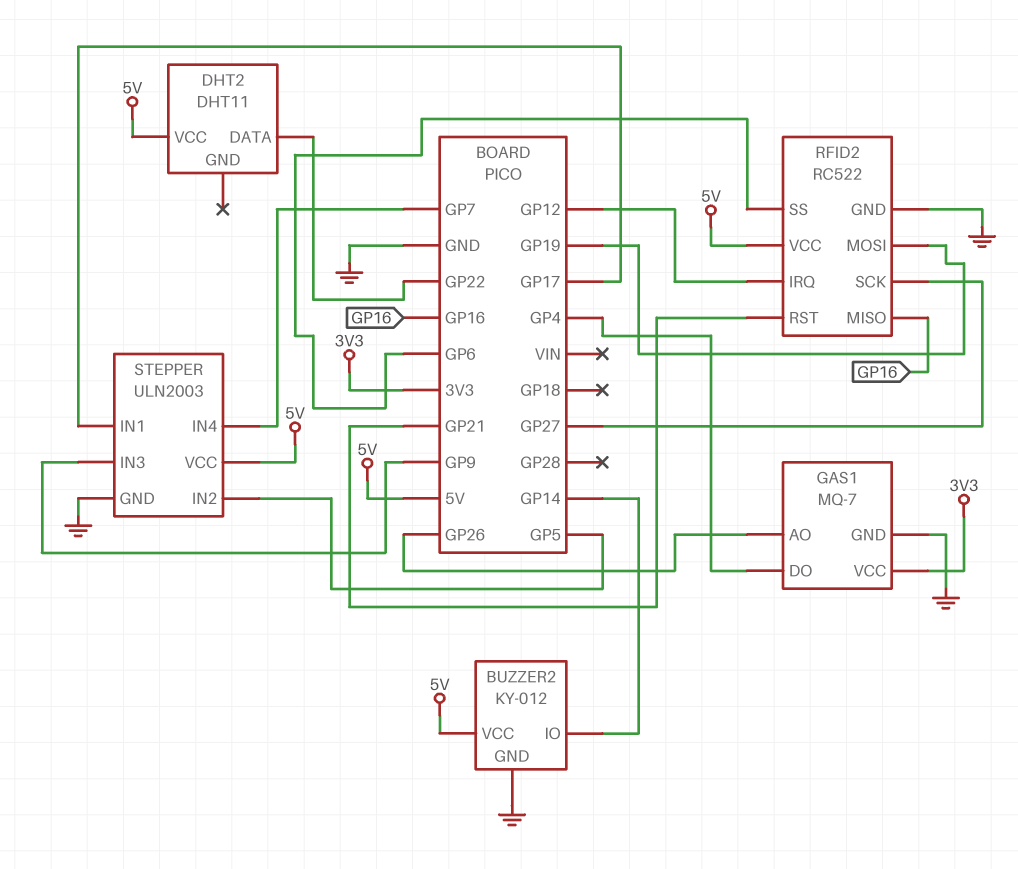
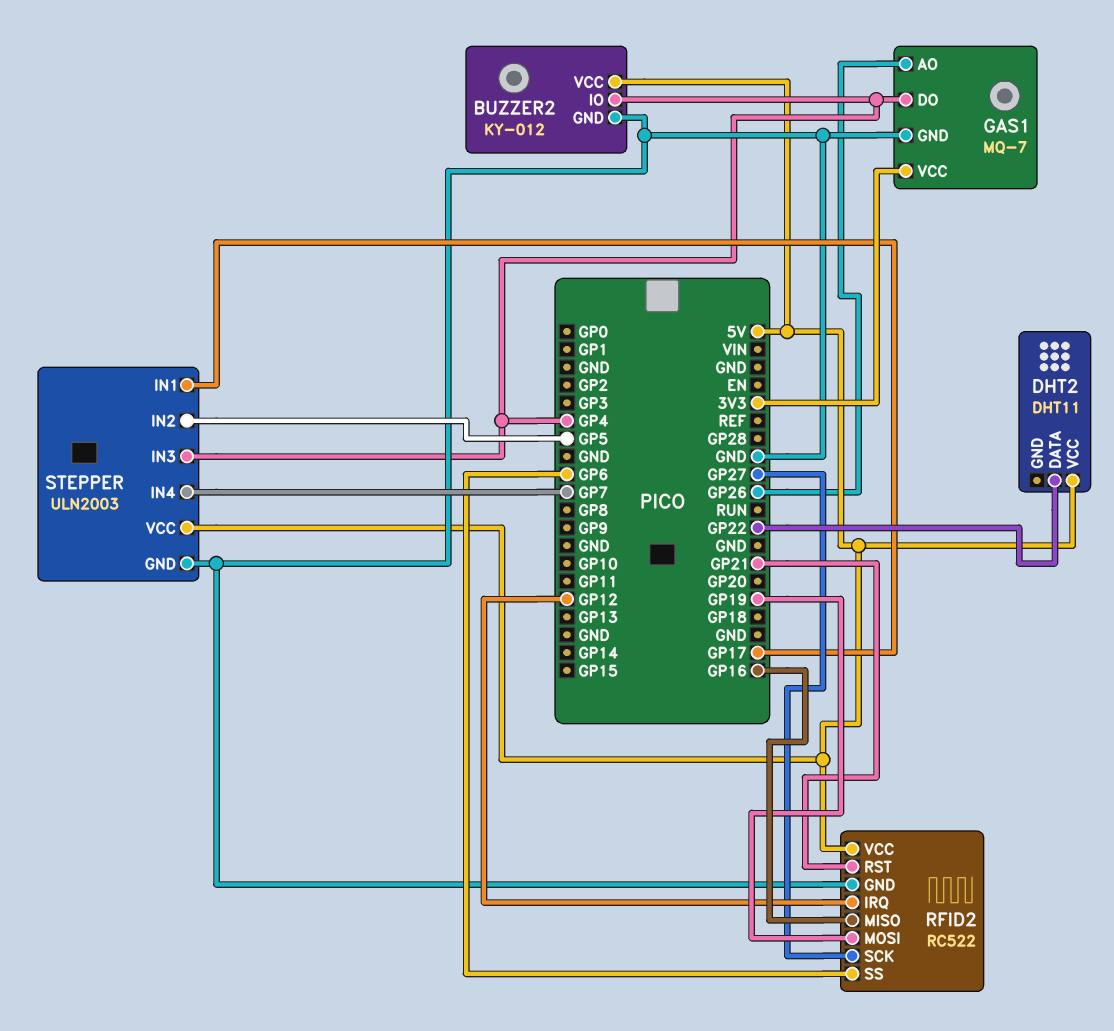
BUZZER2 pin IO: GP14 -> GP4
STEPPER pin IN3: GP9 -> GP4

